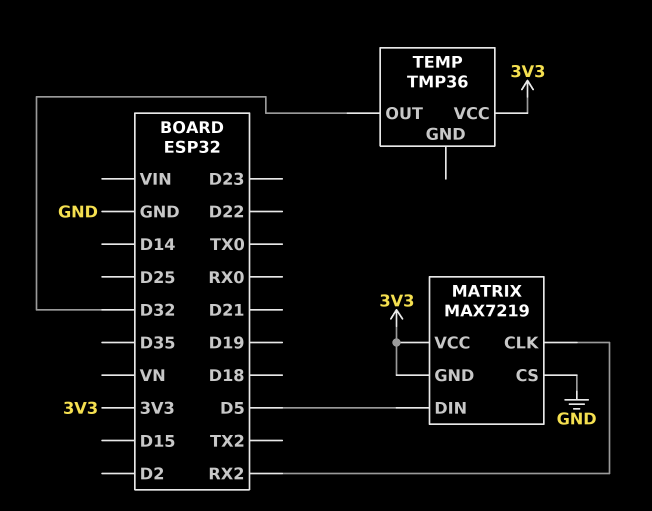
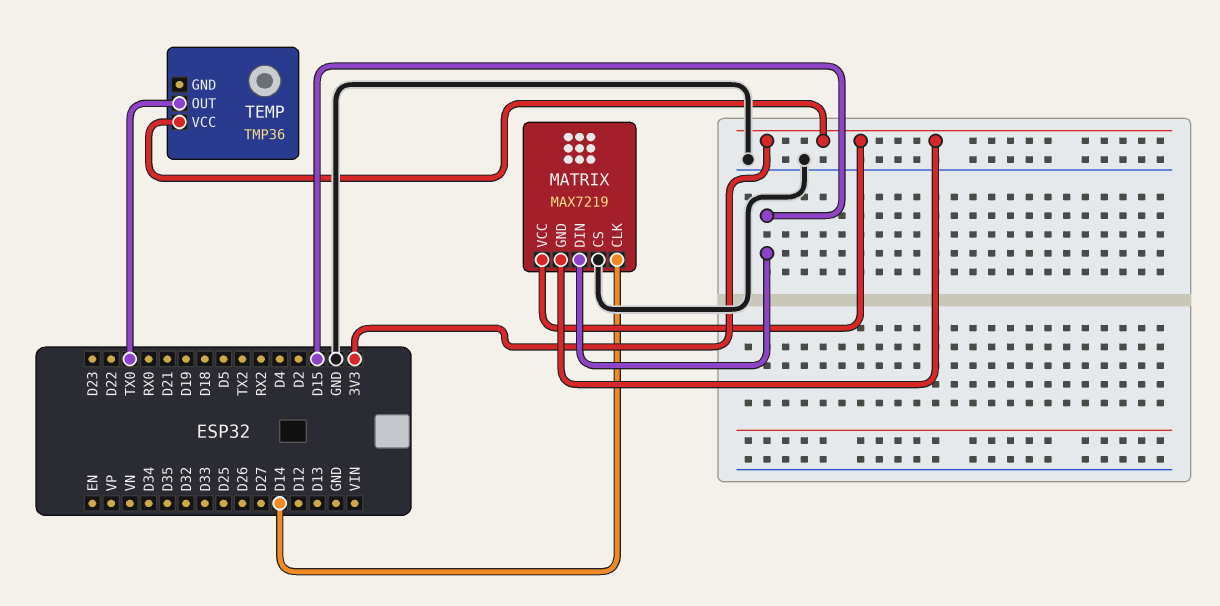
MATRIX pin CLK: RX2 -> D14
MATRIX pin DIN: D5 -> D15
TEMP pin OUT: D32 -> TX0

